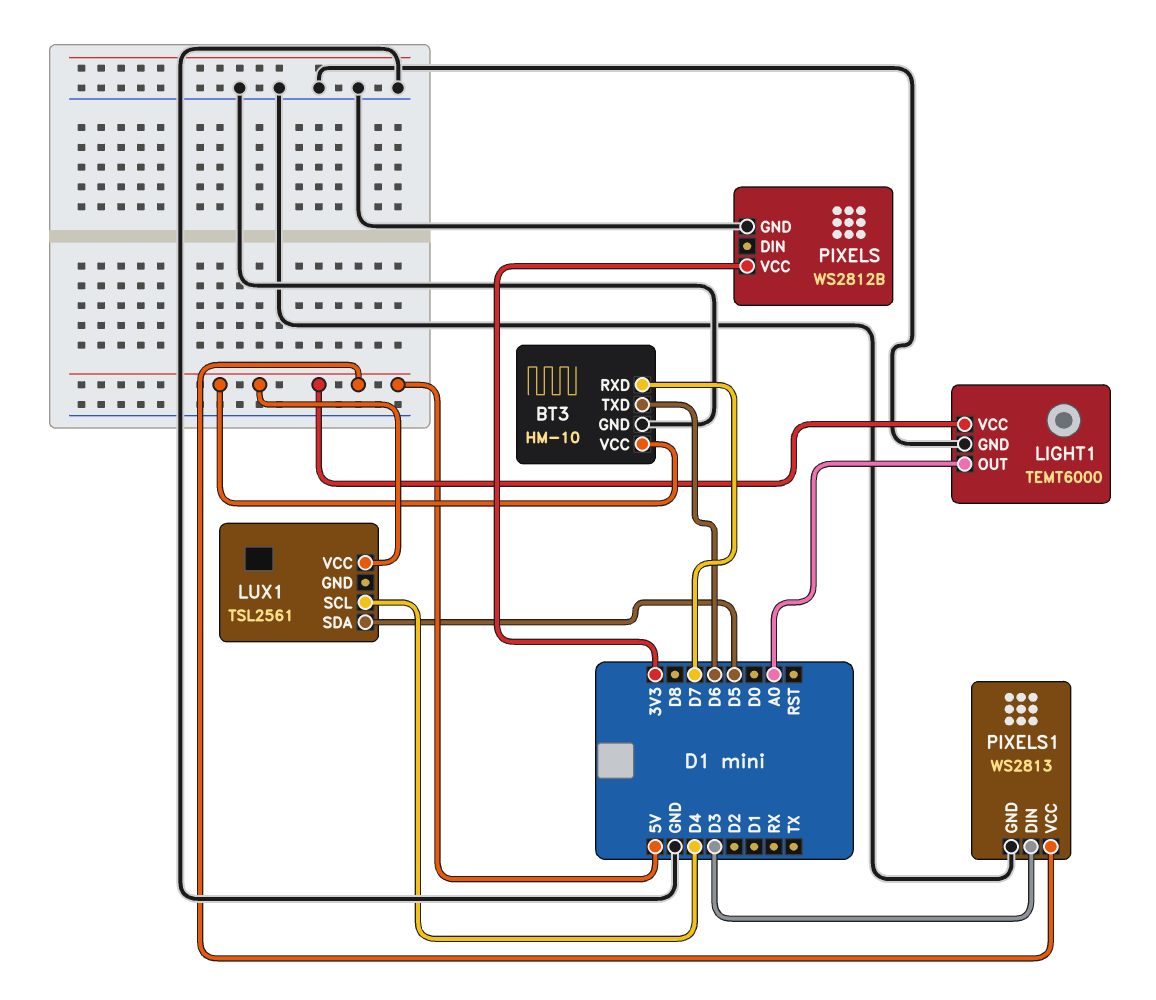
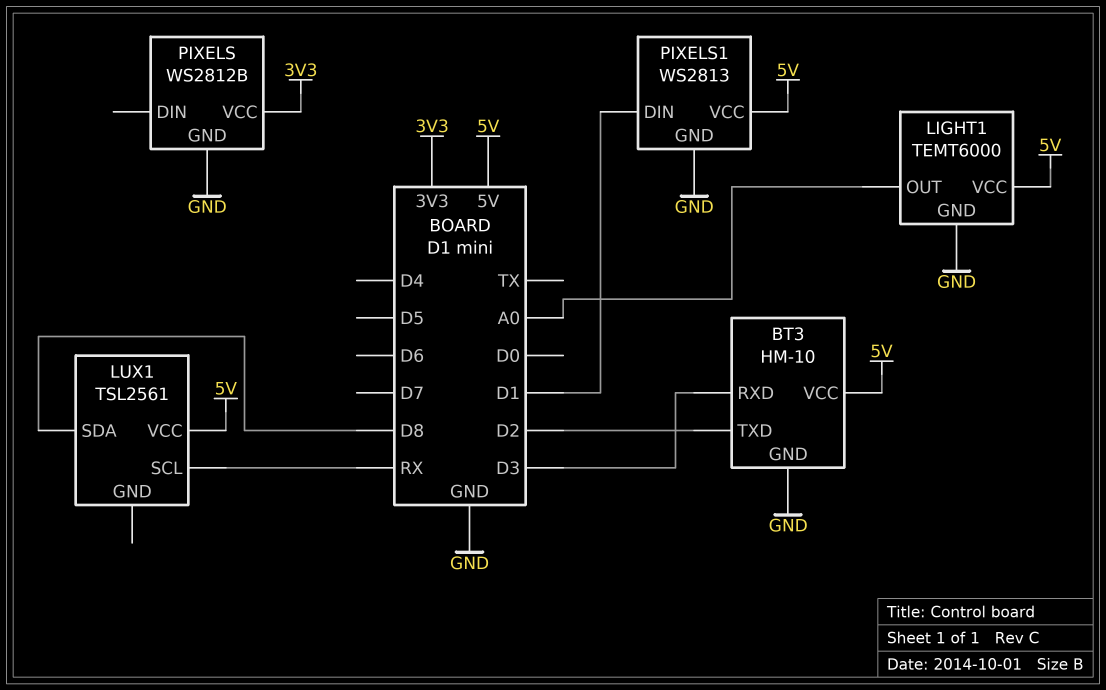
BT3 pin RXD: D7 -> D3
BT3 pin TXD: D6 -> D2
LUX1 pin SCL: D4 -> RX
LUX1 pin SDA: D5 -> D8
PIXELS1 pin DIN: D3 -> D1

